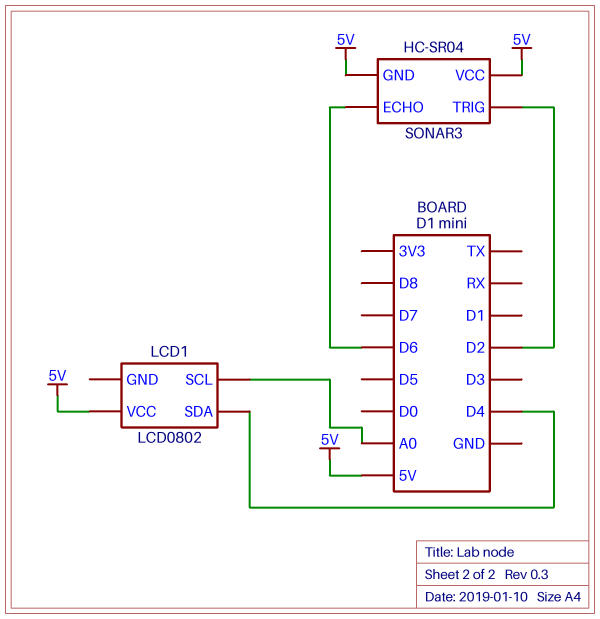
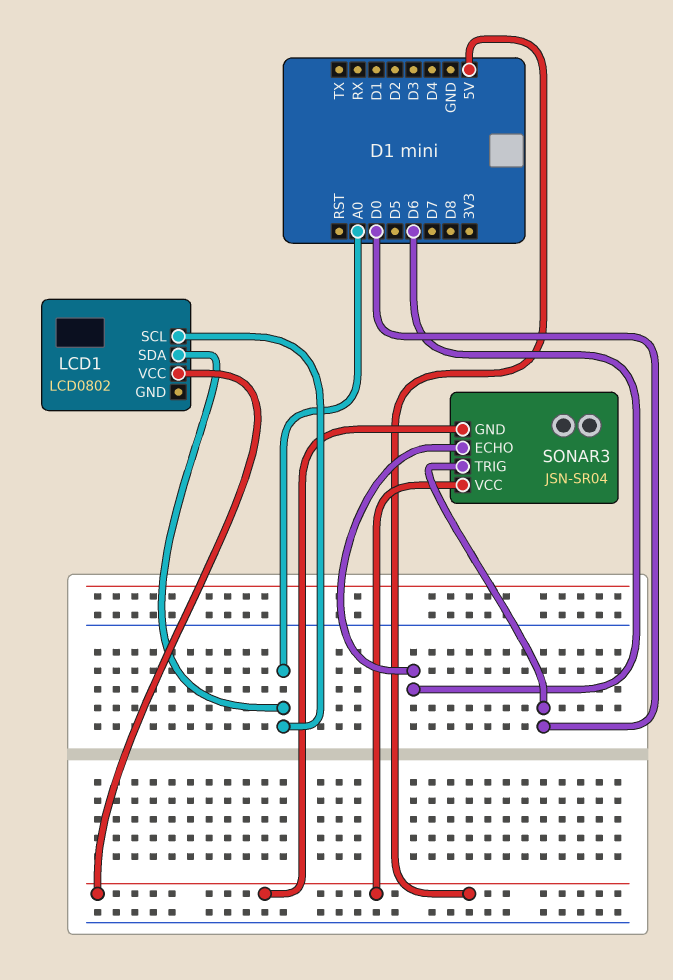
LCD1 pin SDA: D4 -> A0
SONAR3: HC-SR04 -> JSN-SR04
SONAR3 pin TRIG: D2 -> D0

